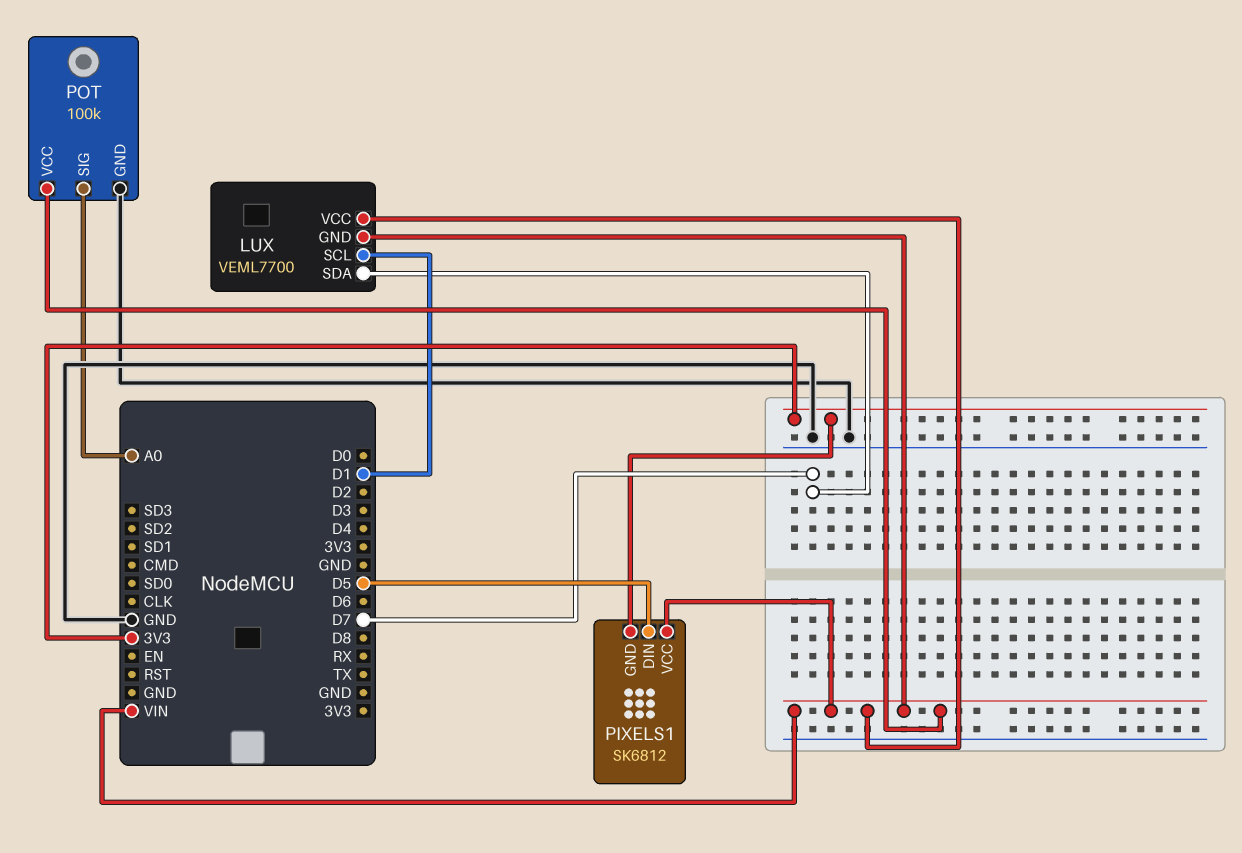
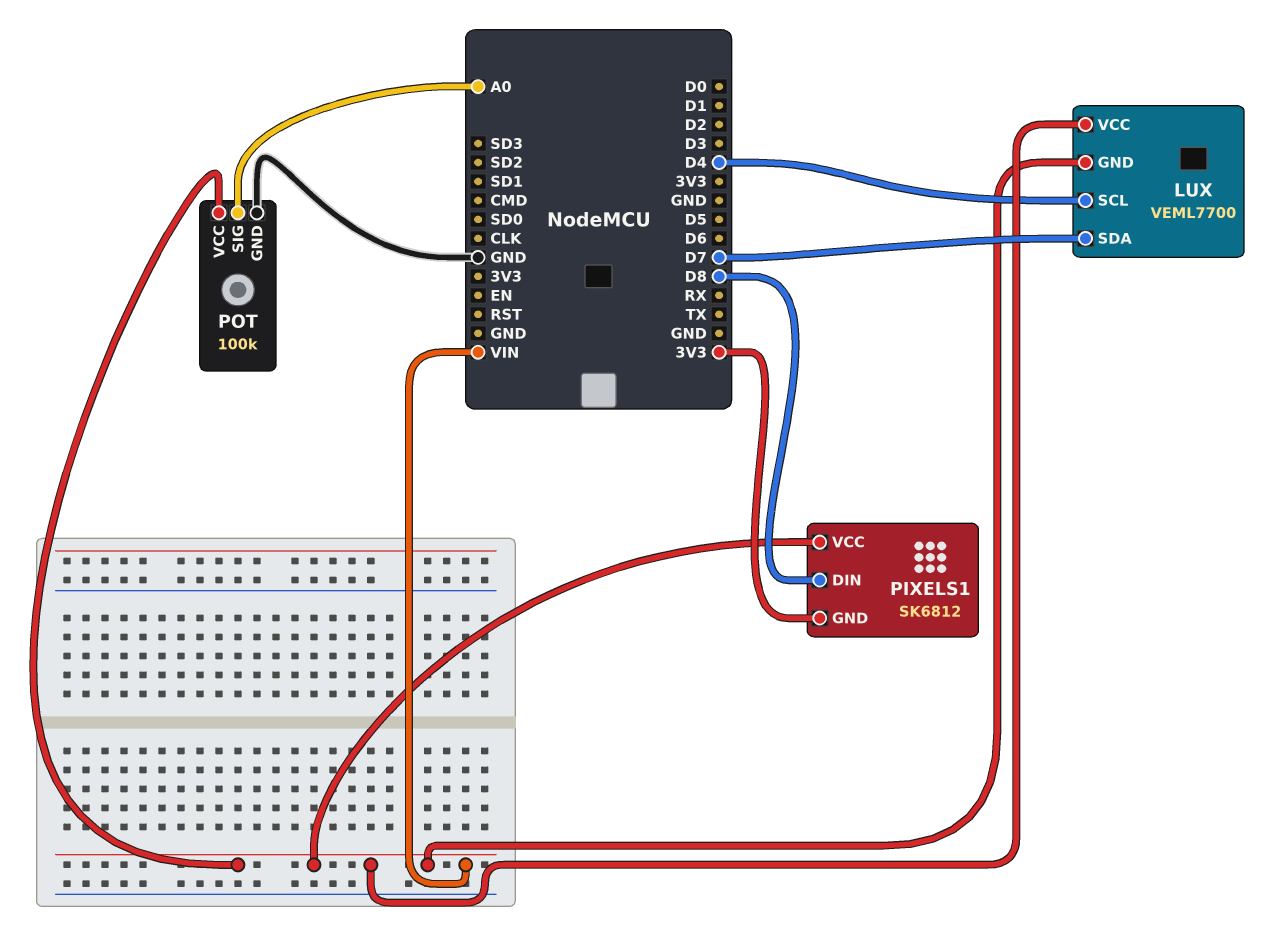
LUX pin SCL: D1 -> D4
PIXELS1 pin DIN: D5 -> D8

